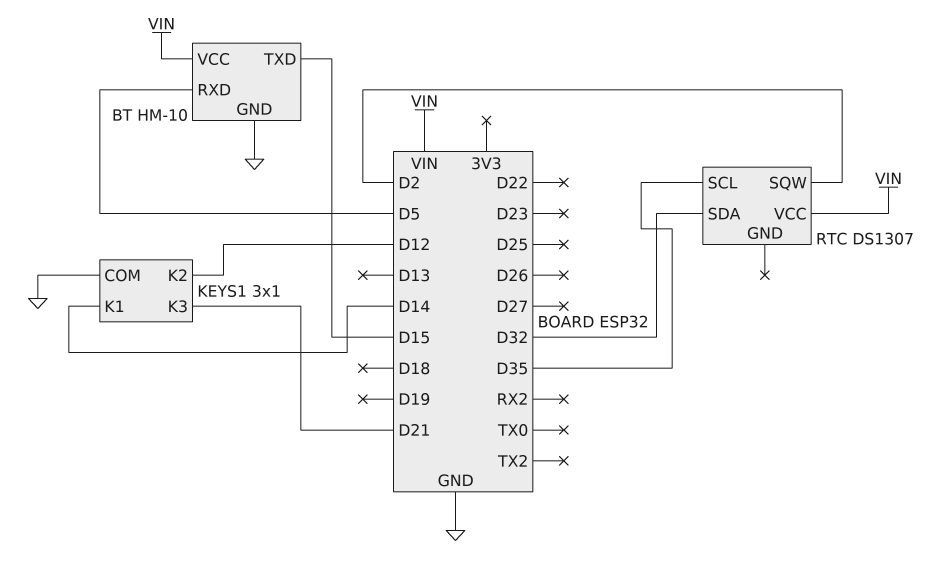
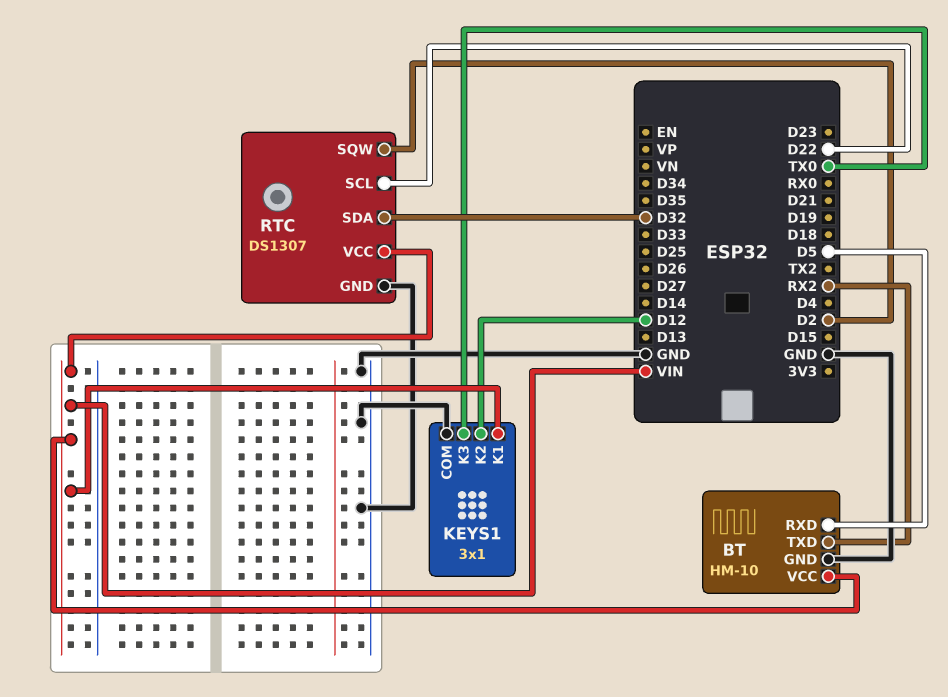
BT pin TXD: D15 -> RX2
KEYS1 pin K1: D14 -> VIN
KEYS1 pin K3: D21 -> TX0
RTC pin GND: none -> GND
RTC pin SCL: D35 -> D22

